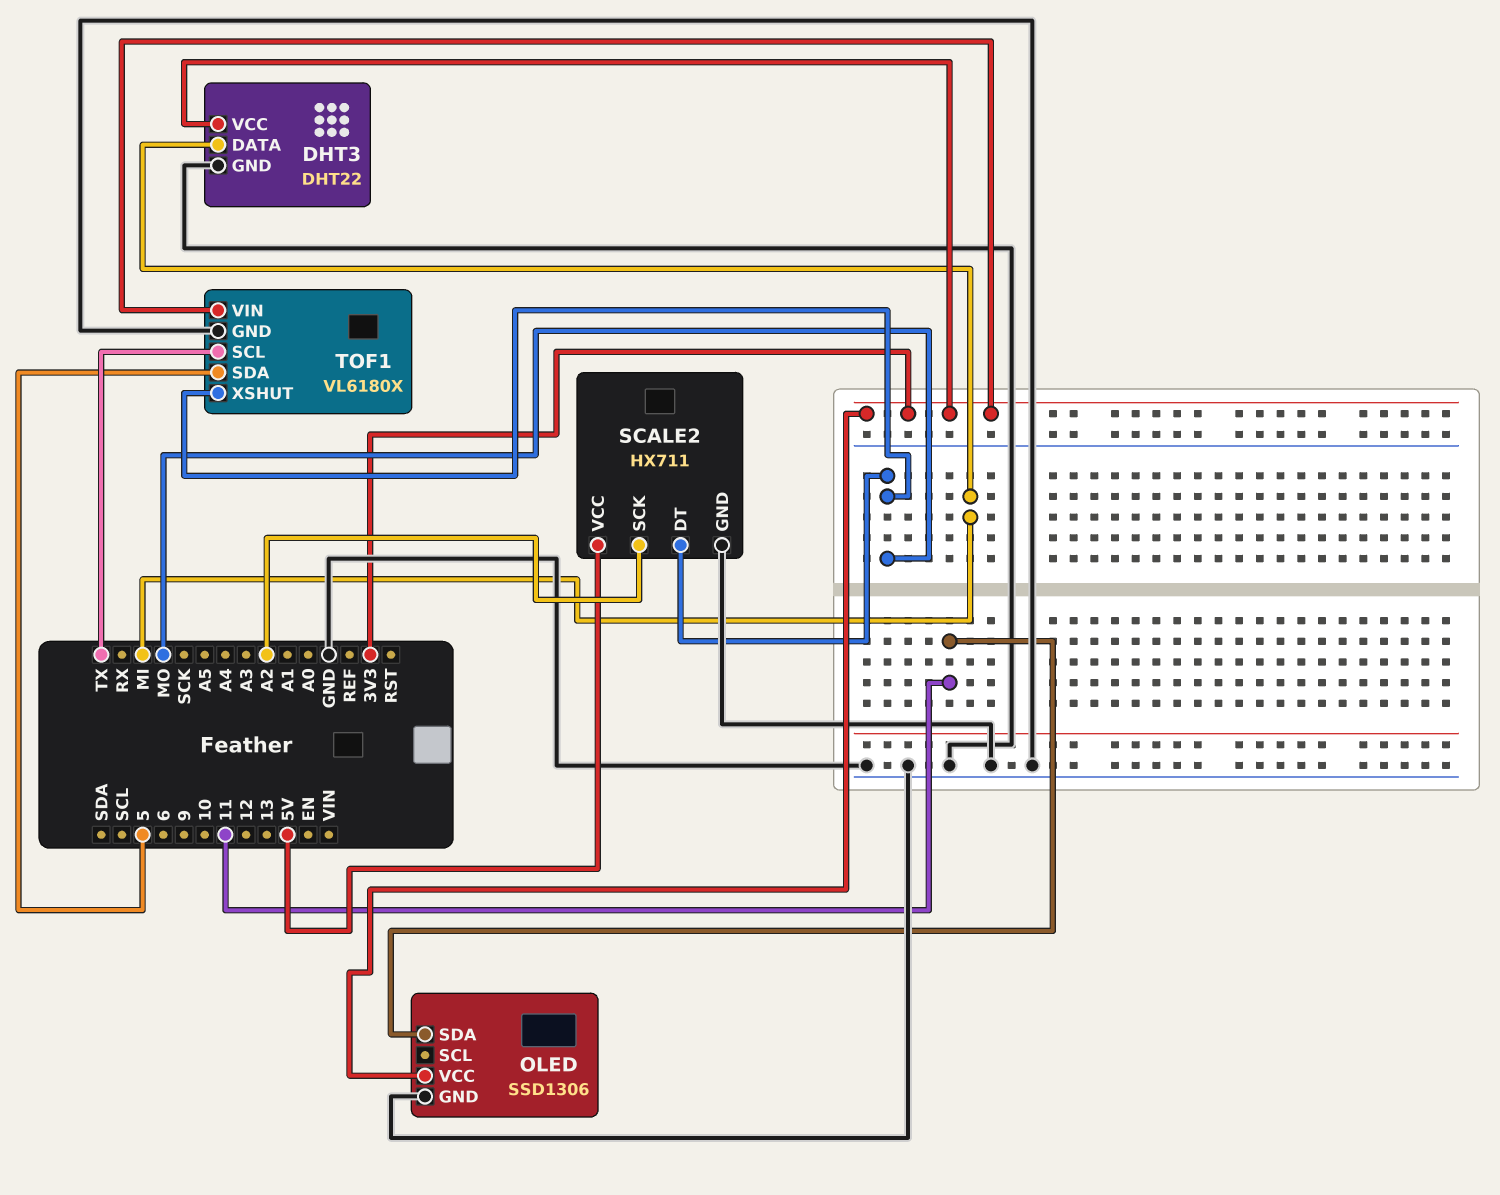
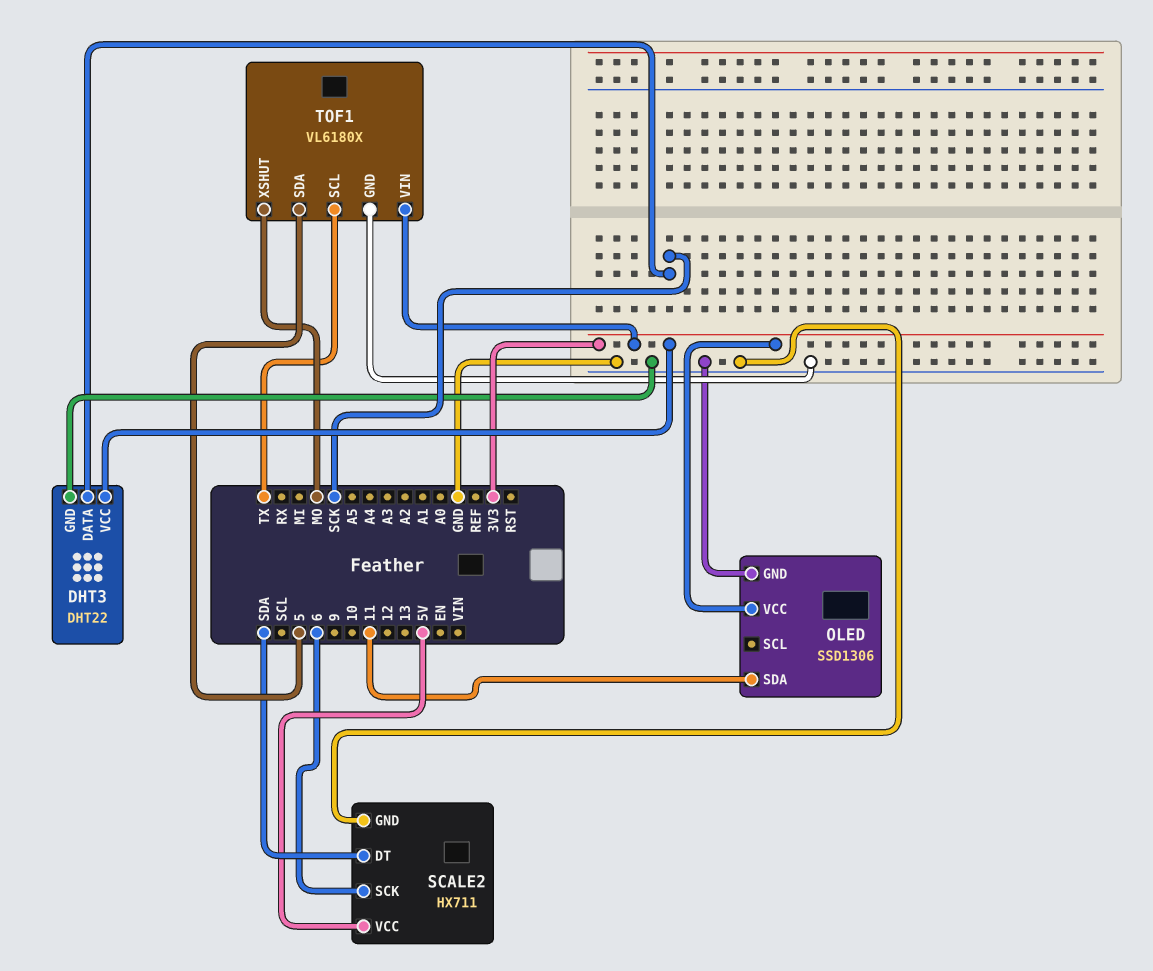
DHT3 pin DATA: MI -> SCK
SCALE2 pin DT: MO -> SDA
SCALE2 pin SCK: A2 -> 6

